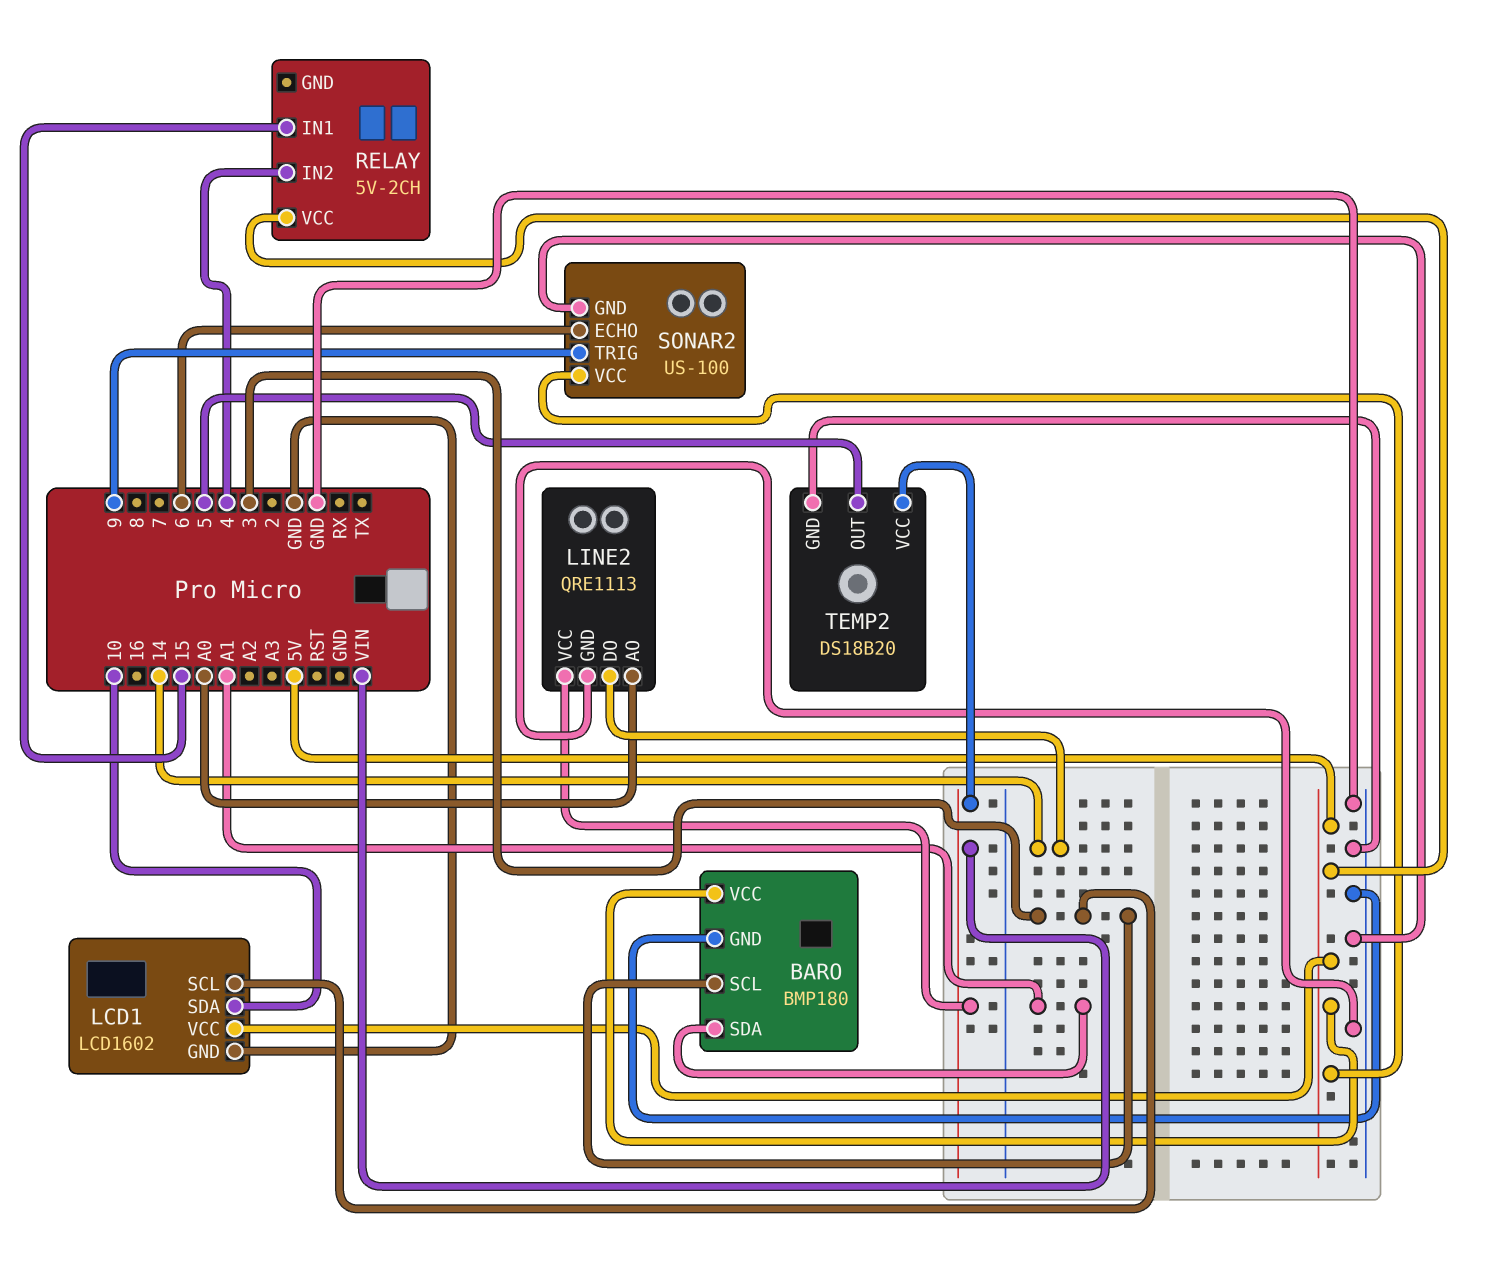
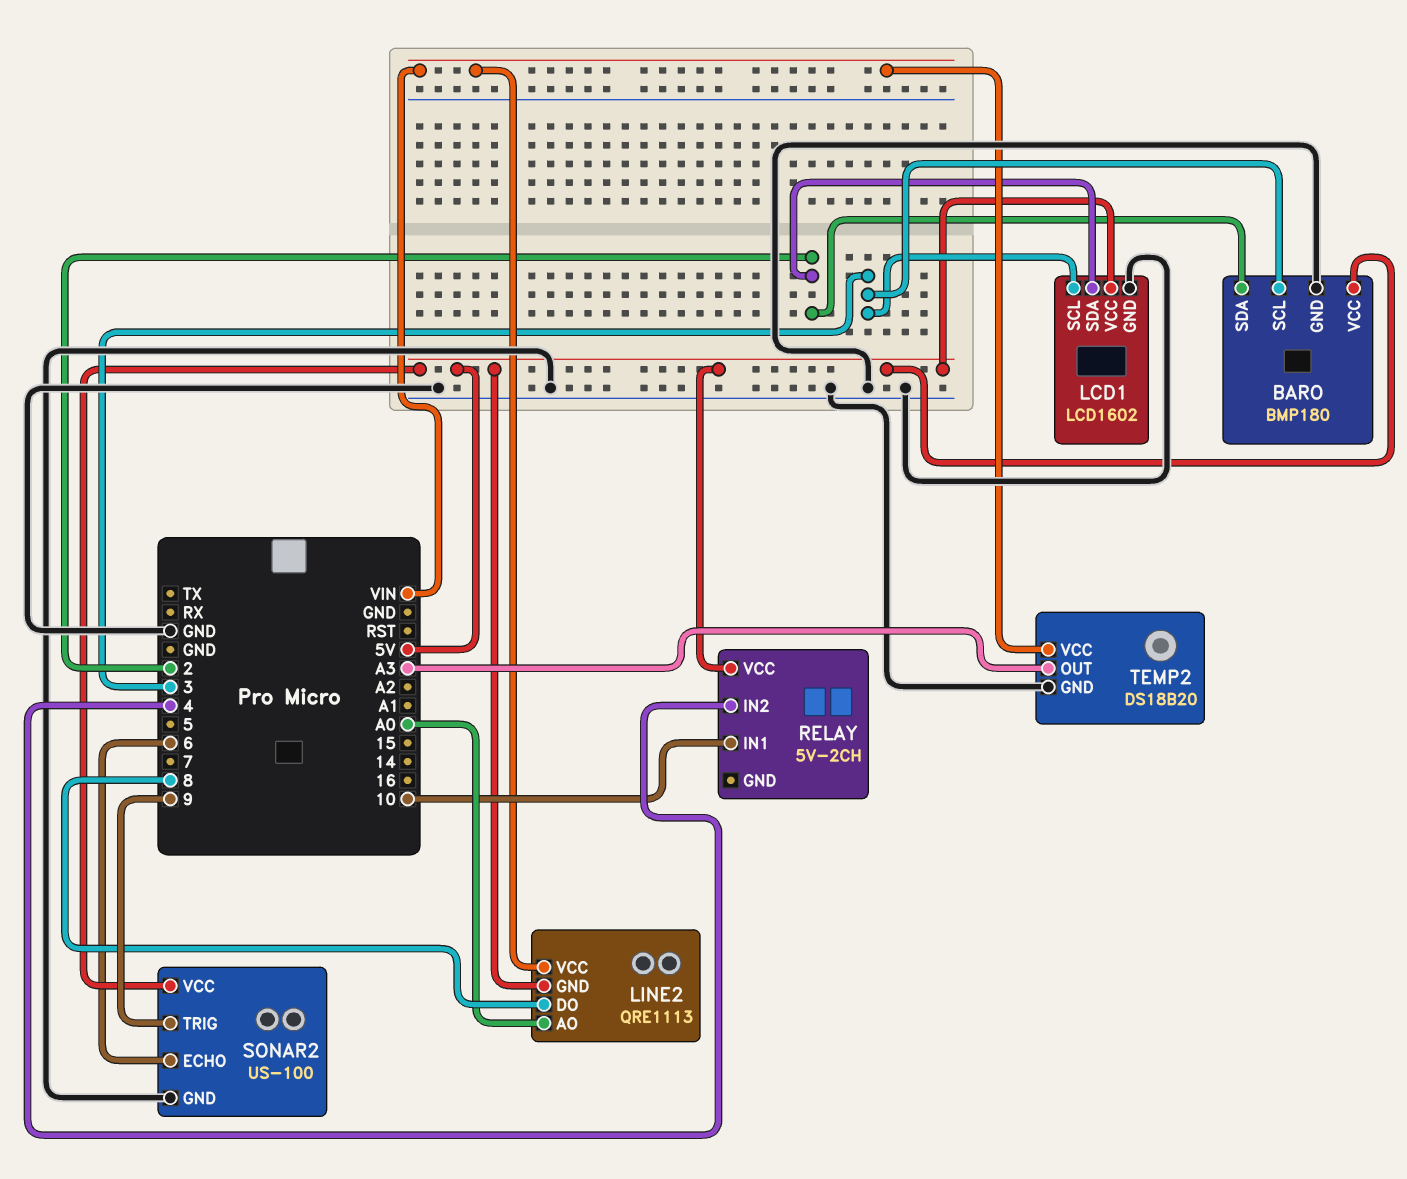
BARO pin SDA: A1 -> 2
LCD1 pin SDA: 10 -> 2
LINE2 pin DO: 14 -> 8
LINE2 pin GND: GND -> 5V
RELAY pin IN1: 15 -> 10
TEMP2 pin OUT: 5 -> A3

